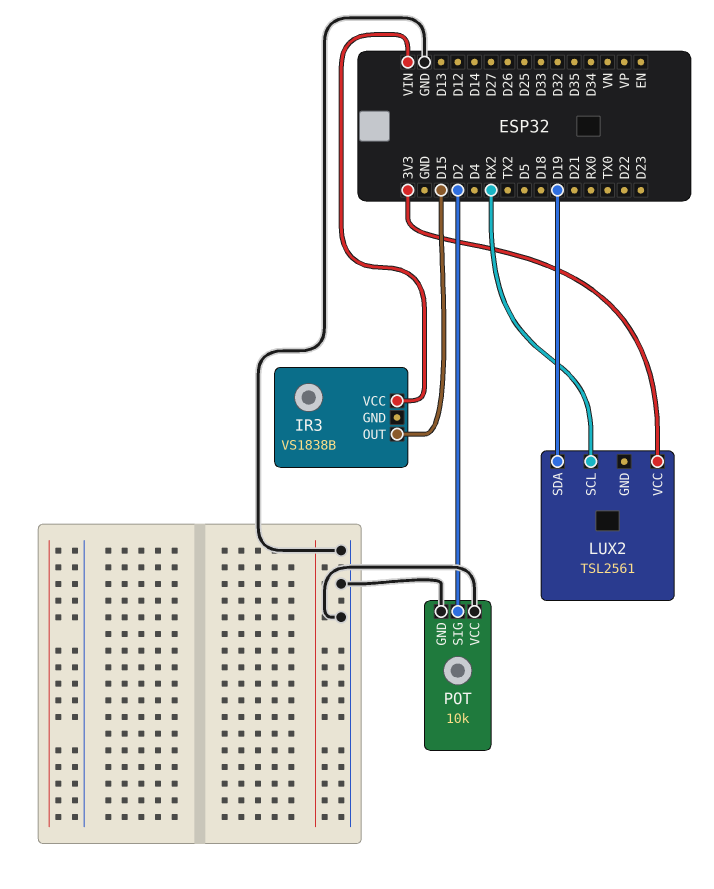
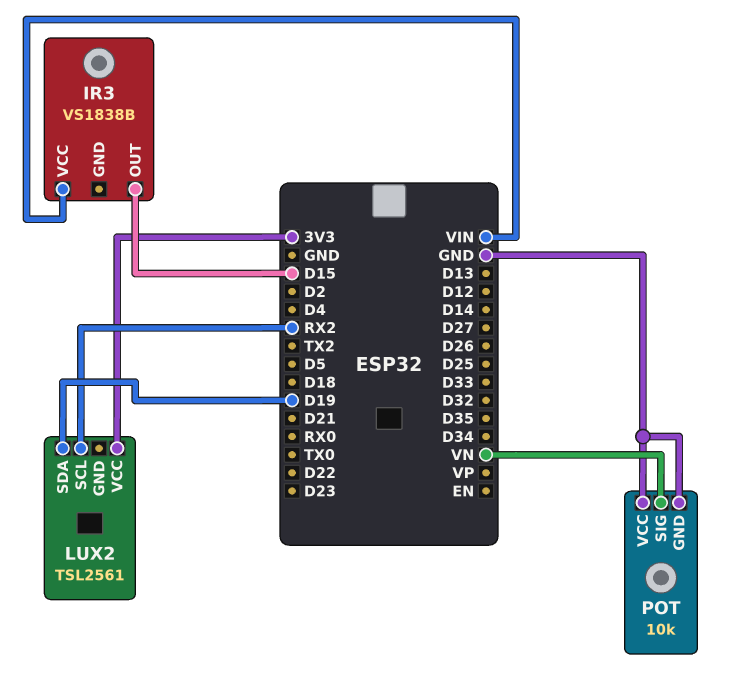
POT pin SIG: D2 -> VN

